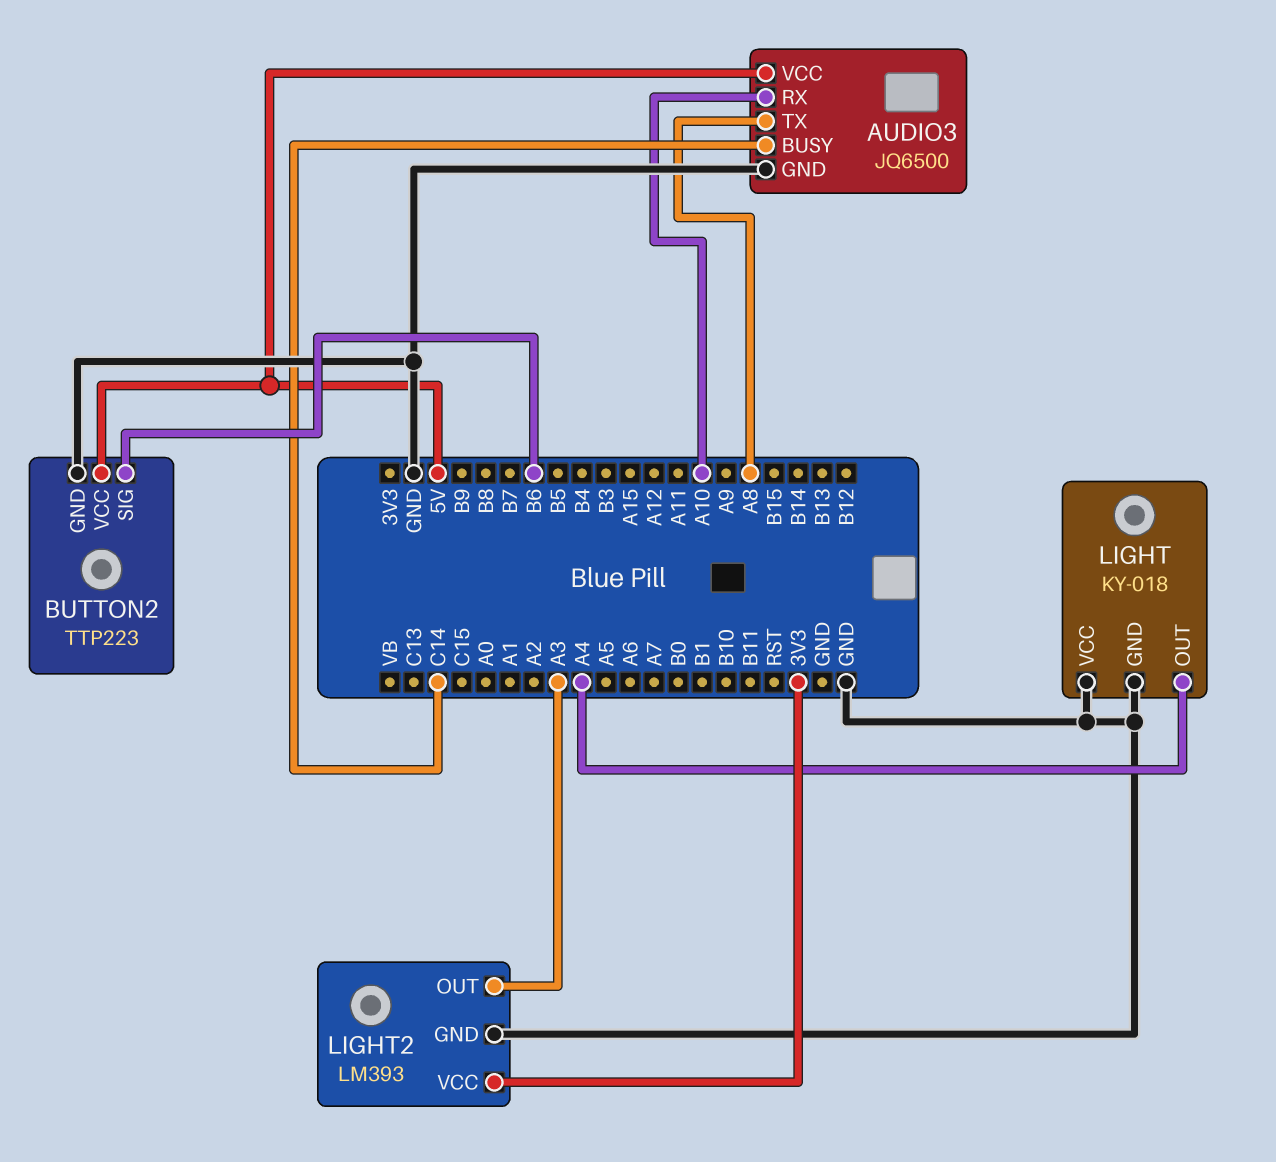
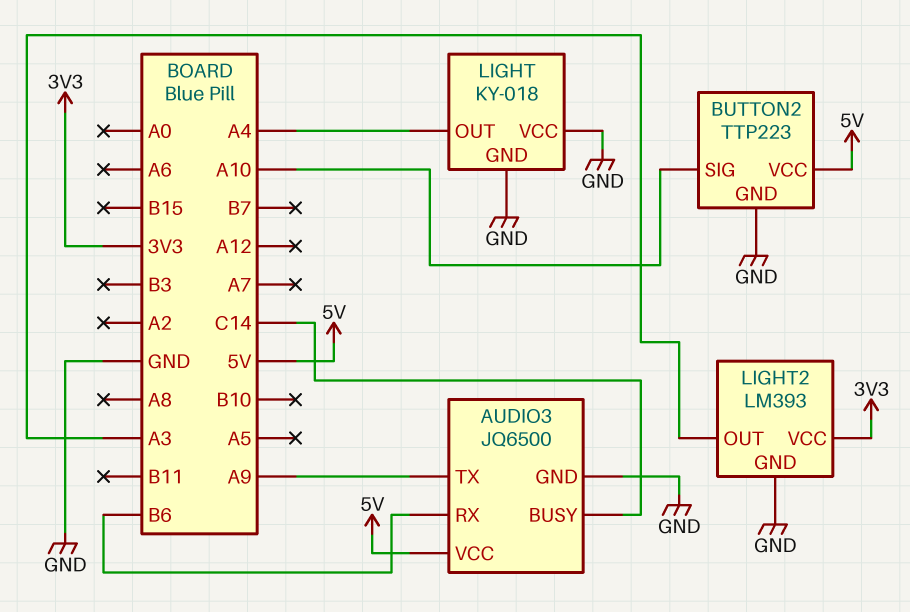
AUDIO3 pin RX: A10 -> B6
AUDIO3 pin TX: A8 -> A9
BUTTON2 pin SIG: B6 -> A10

